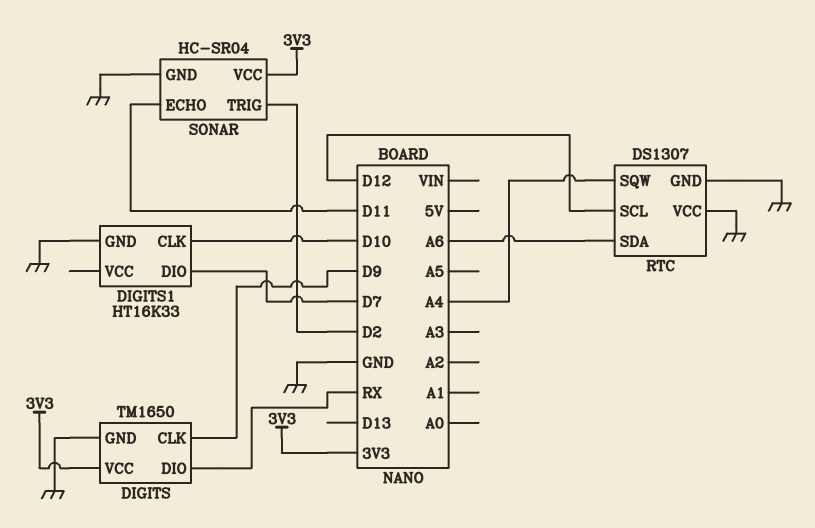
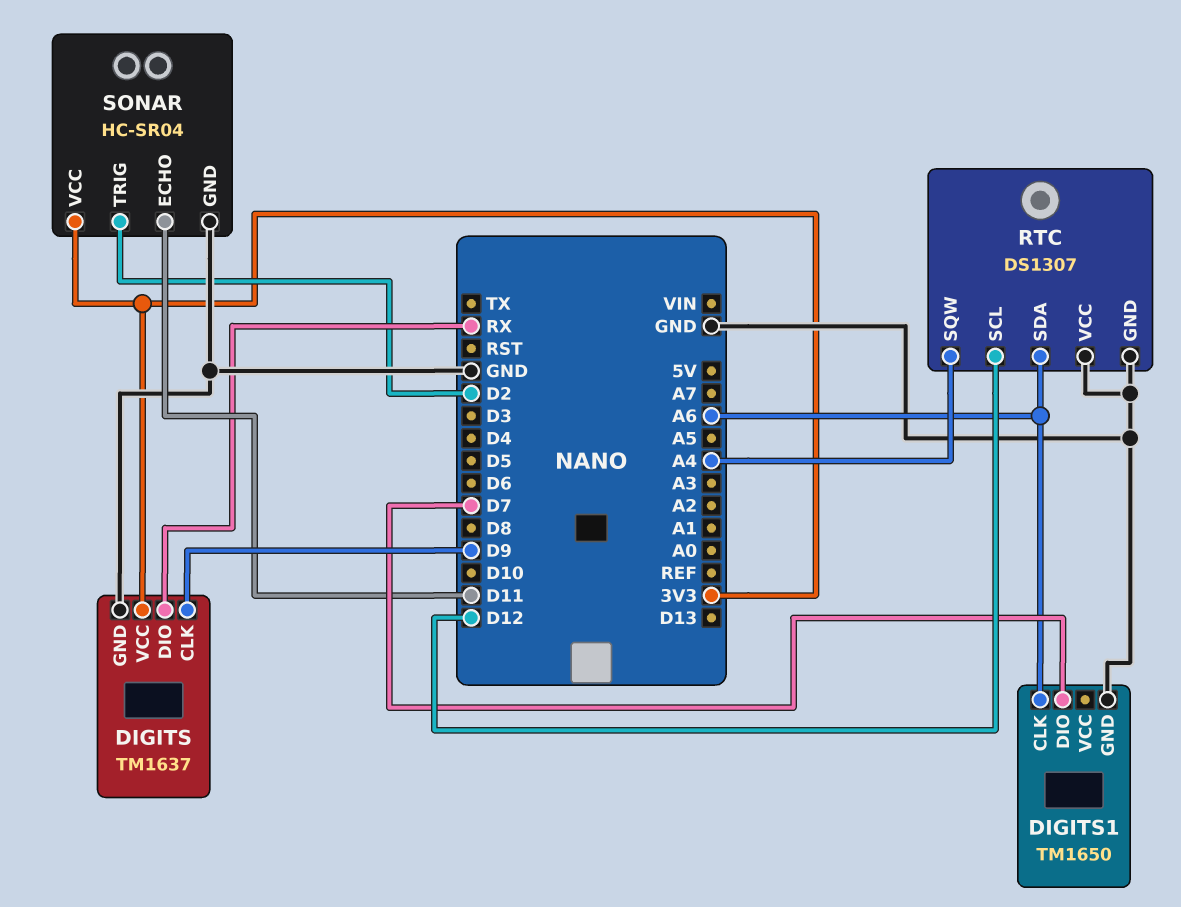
DIGITS: TM1650 -> TM1637
DIGITS1: HT16K33 -> TM1650
DIGITS1 pin CLK: D10 -> A6

